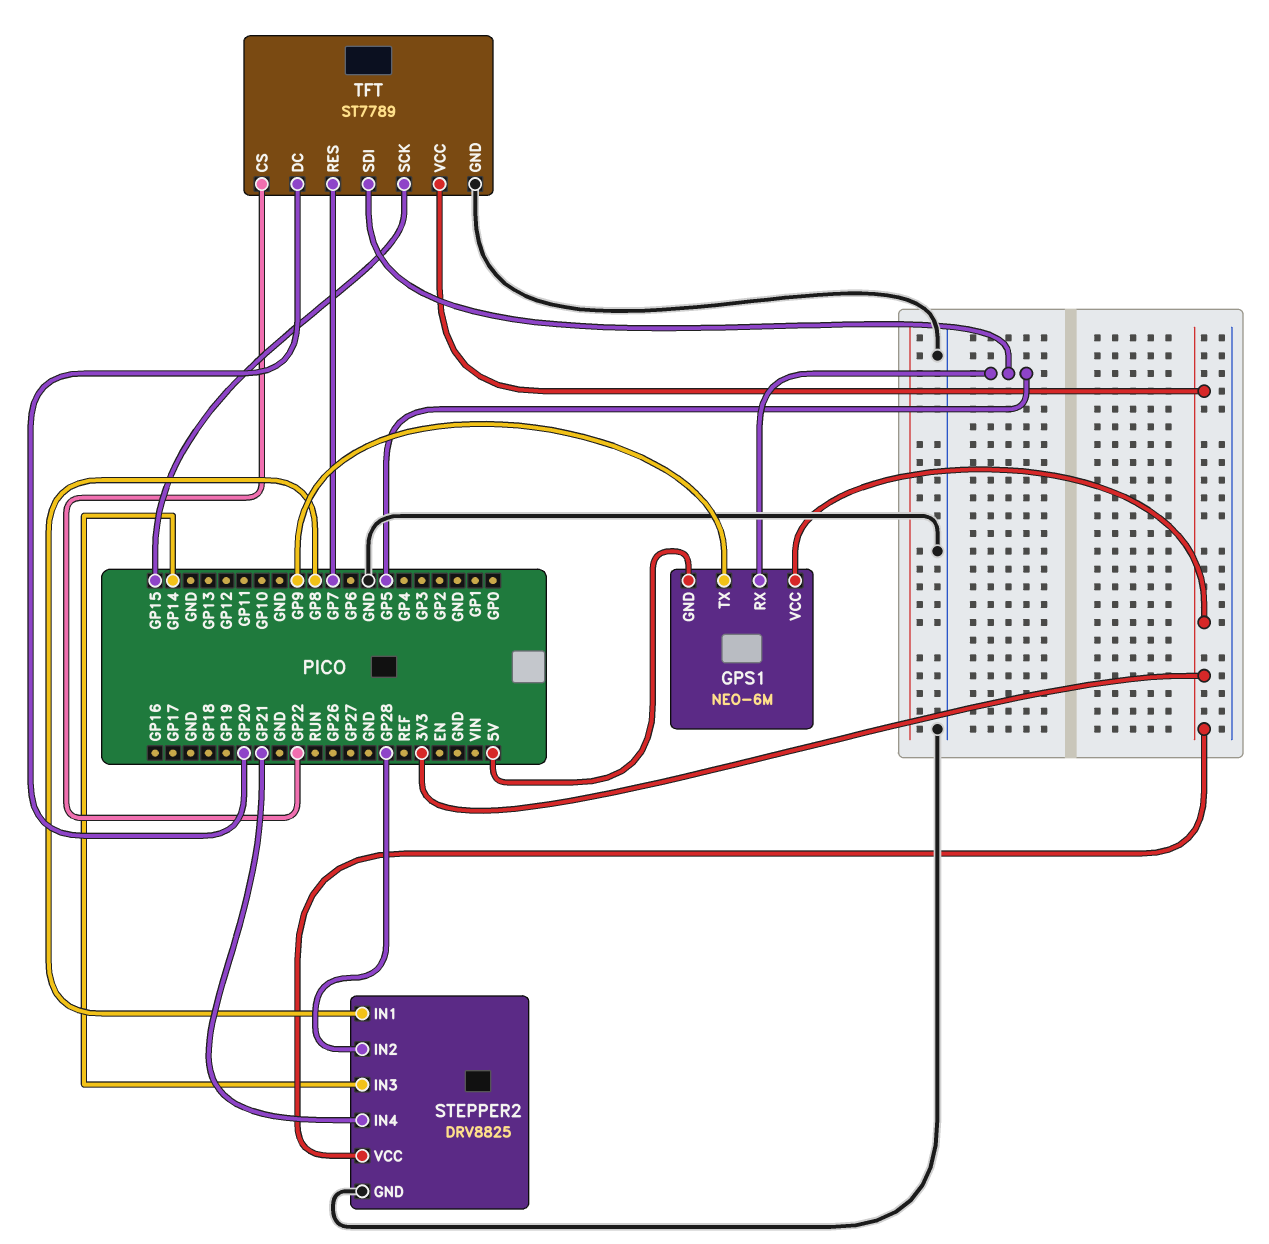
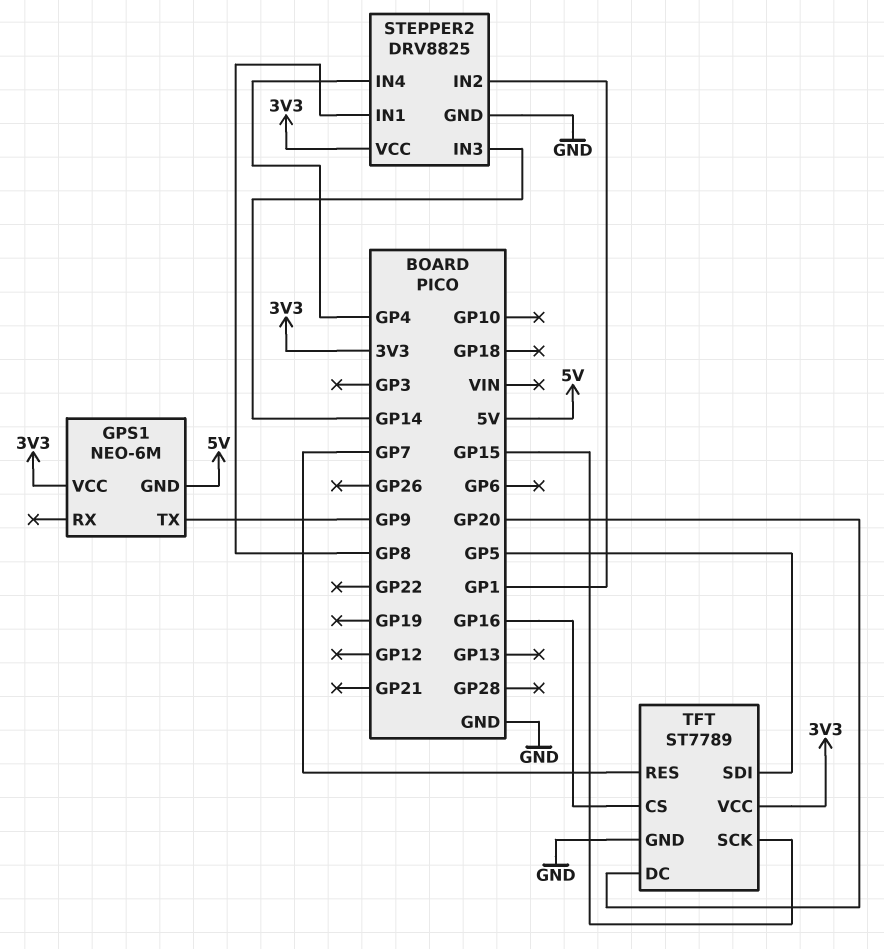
GPS1 pin RX: GP5 -> none
STEPPER2 pin IN2: GP28 -> GP1
STEPPER2 pin IN4: GP21 -> GP4
TFT pin CS: GP22 -> GP16

